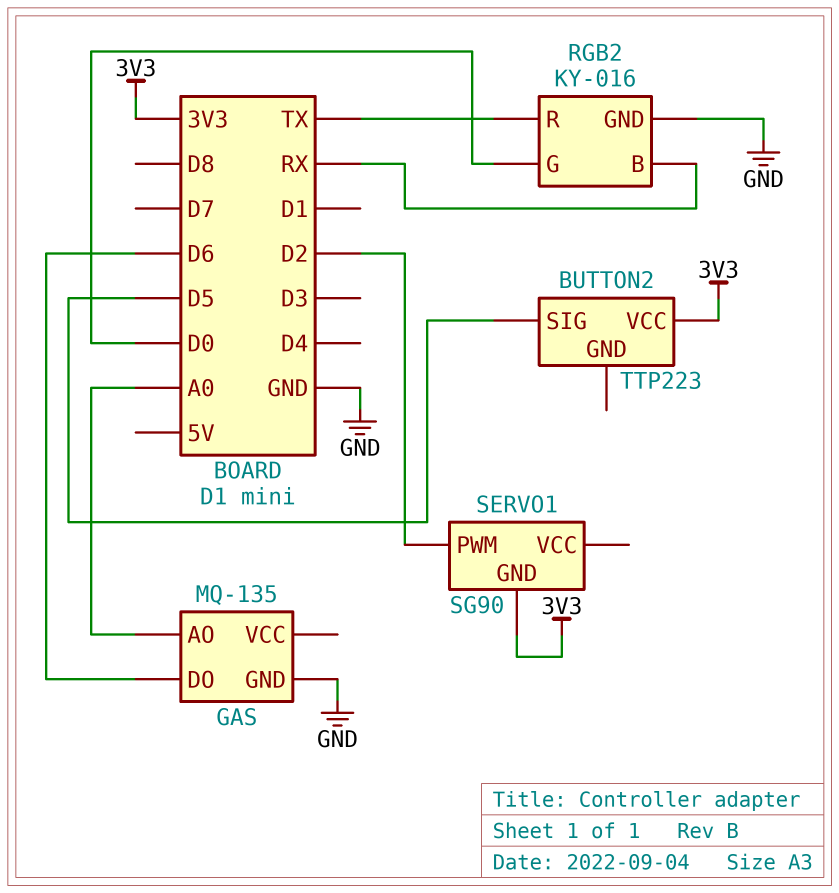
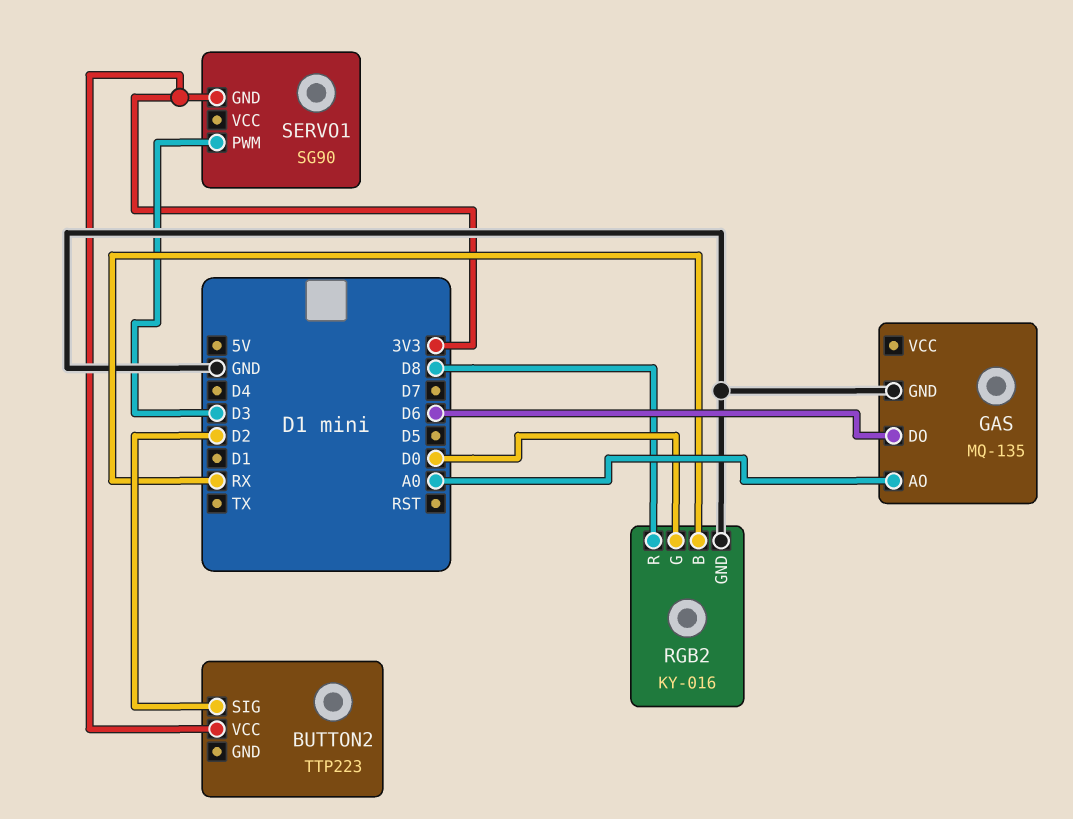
BUTTON2 pin SIG: D5 -> D2
RGB2 pin R: TX -> D8
SERVO1 pin PWM: D2 -> D3

